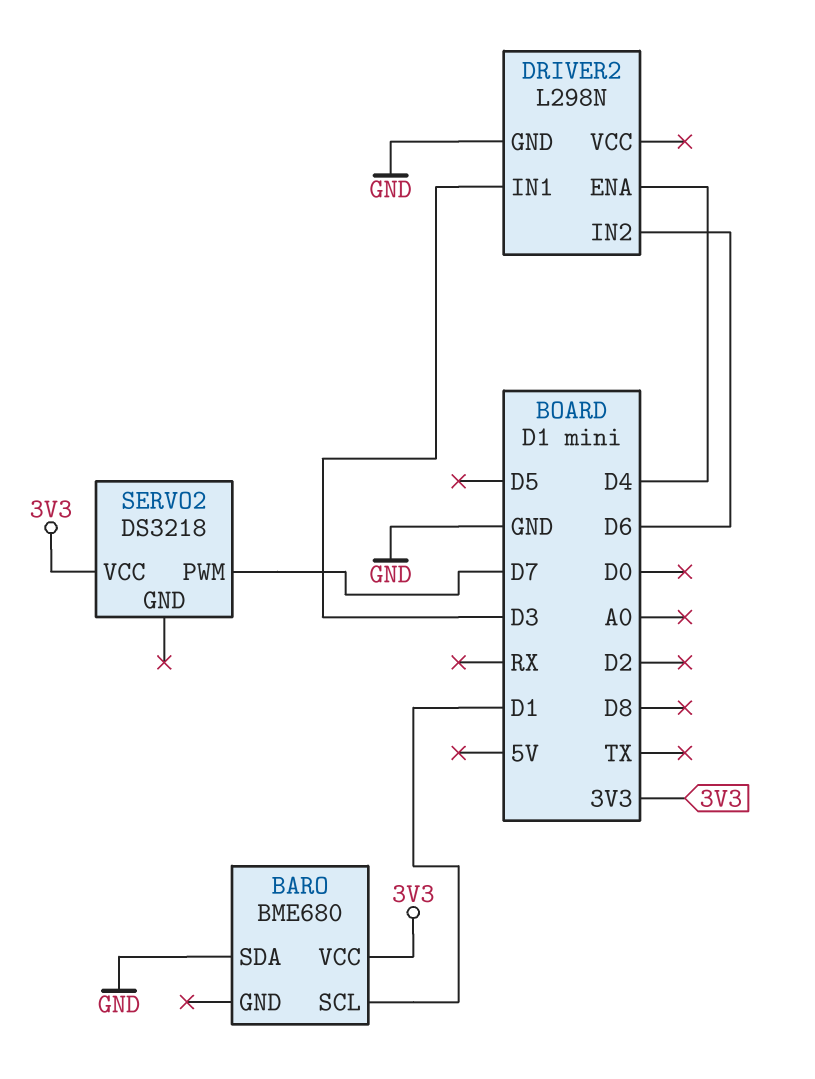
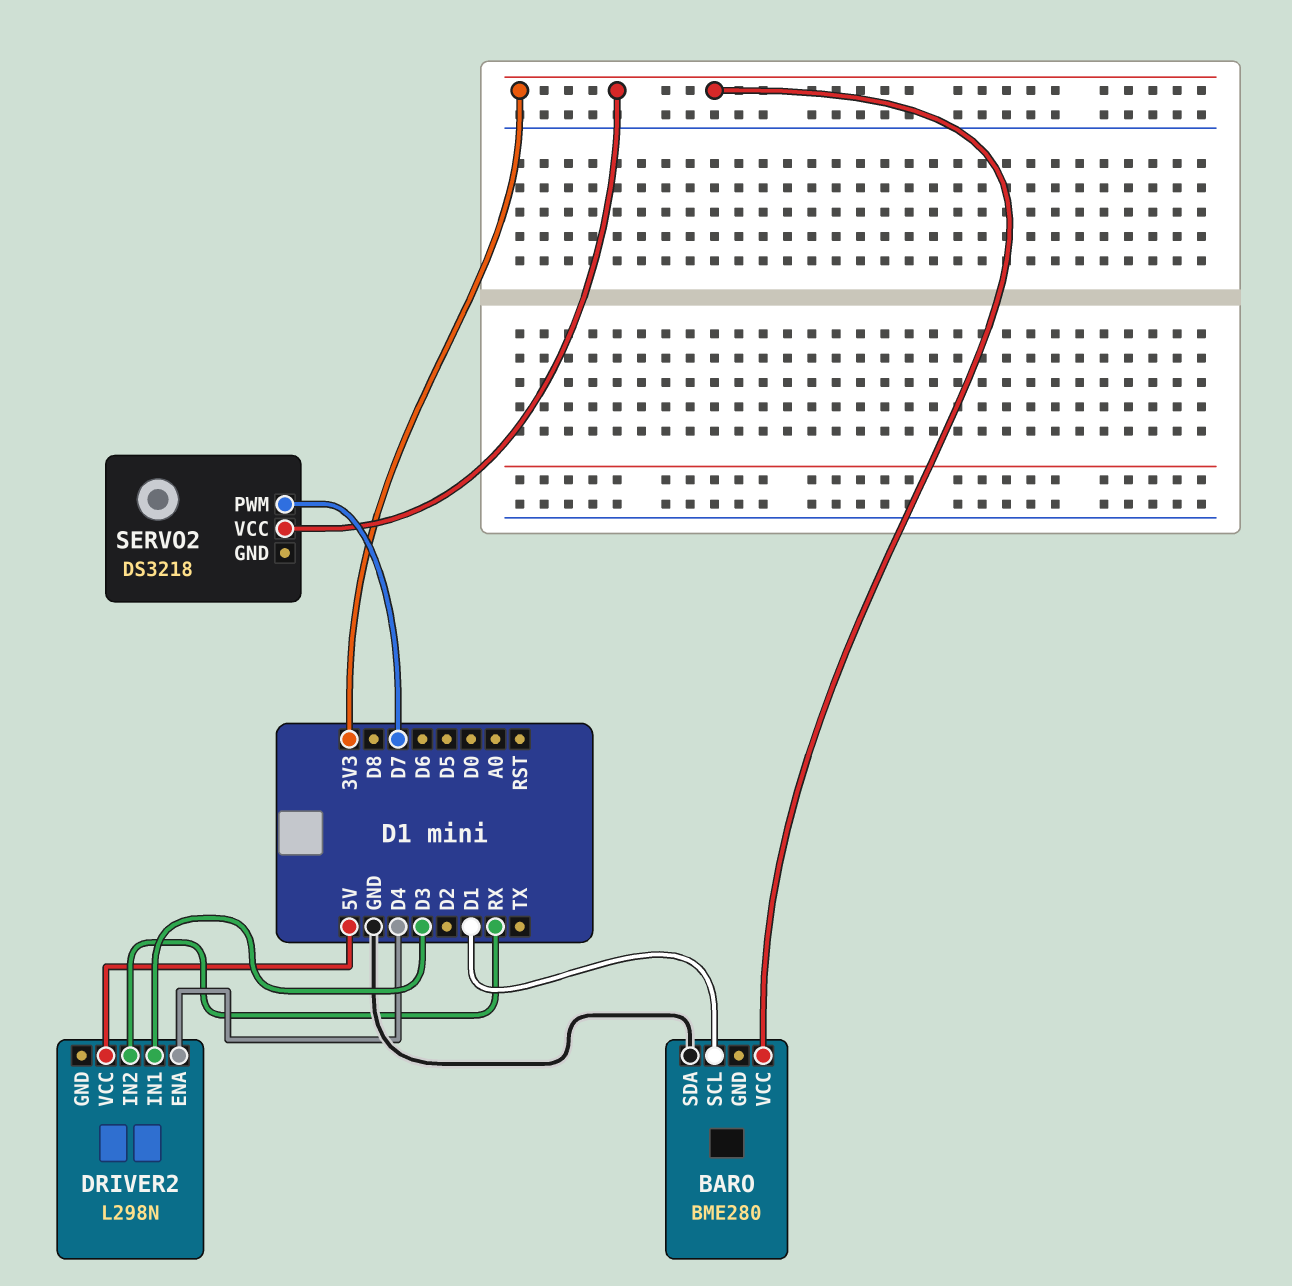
BARO: BME680 -> BME280
DRIVER2 pin GND: GND -> none
DRIVER2 pin IN2: D6 -> RX
DRIVER2 pin VCC: none -> 5V

